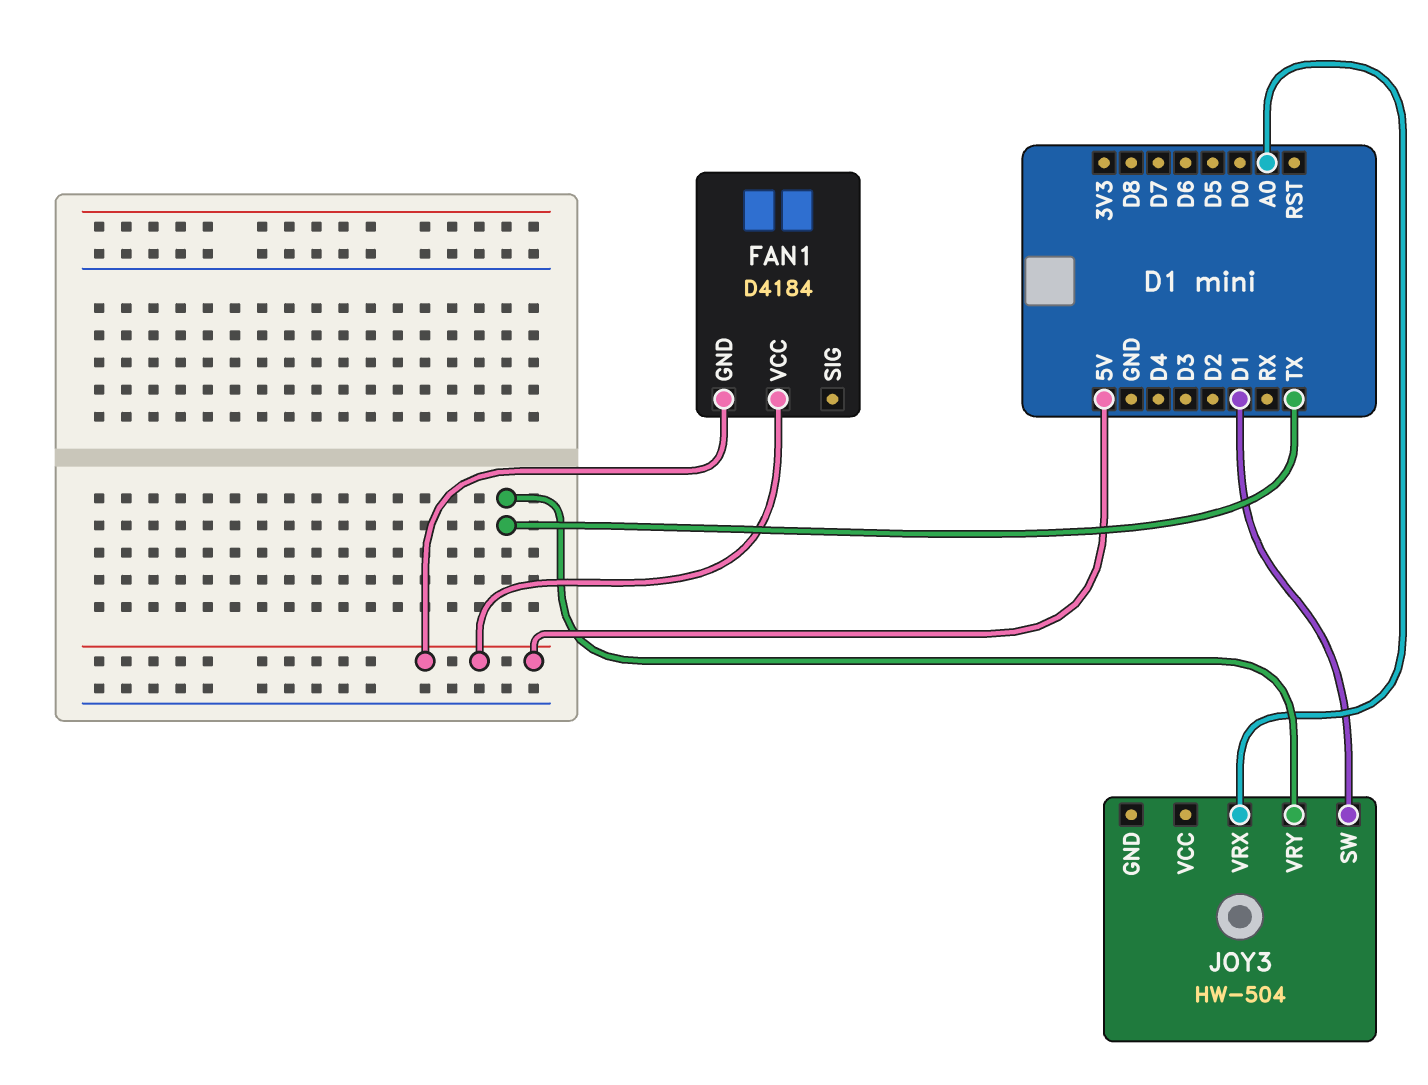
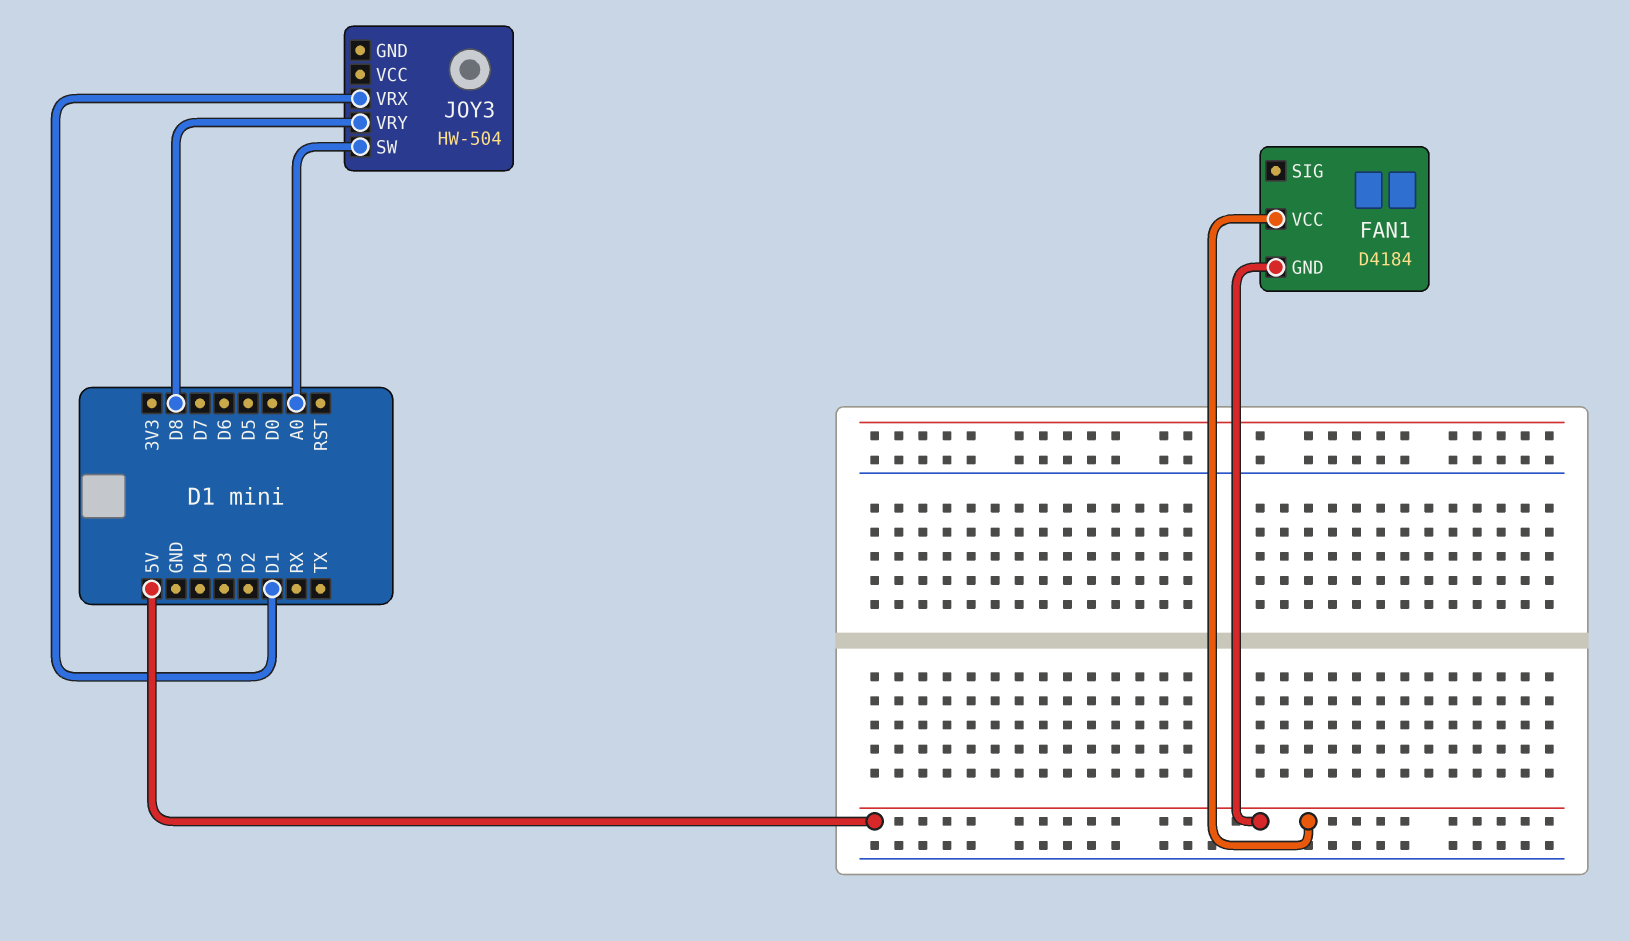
JOY3 pin SW: D1 -> A0
JOY3 pin VRX: A0 -> D1
JOY3 pin VRY: TX -> D8

